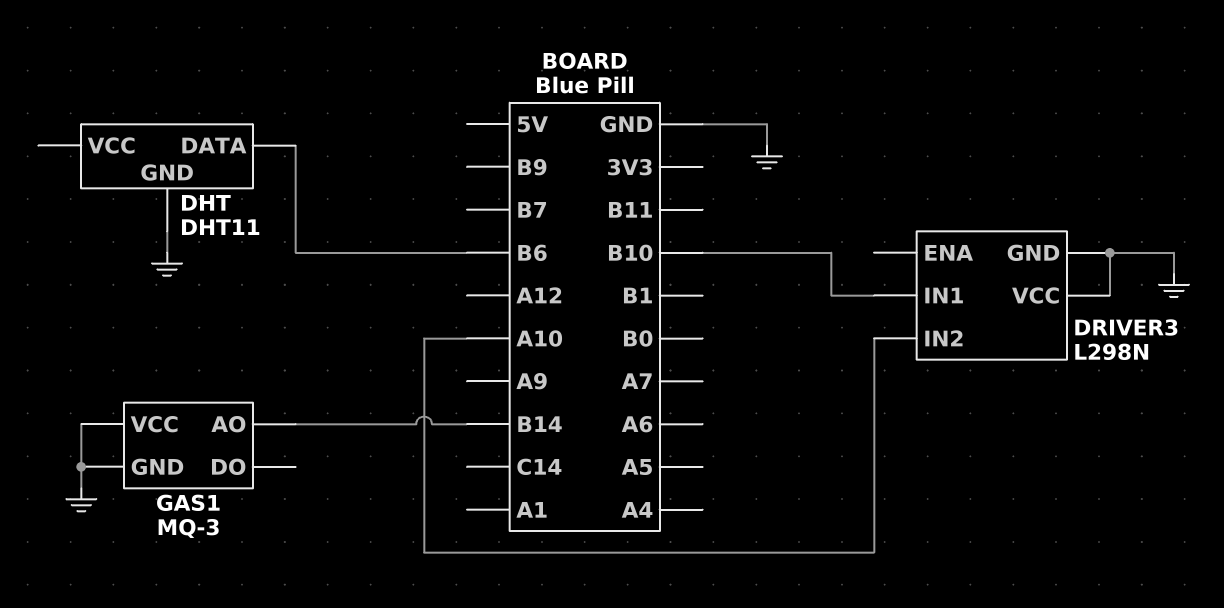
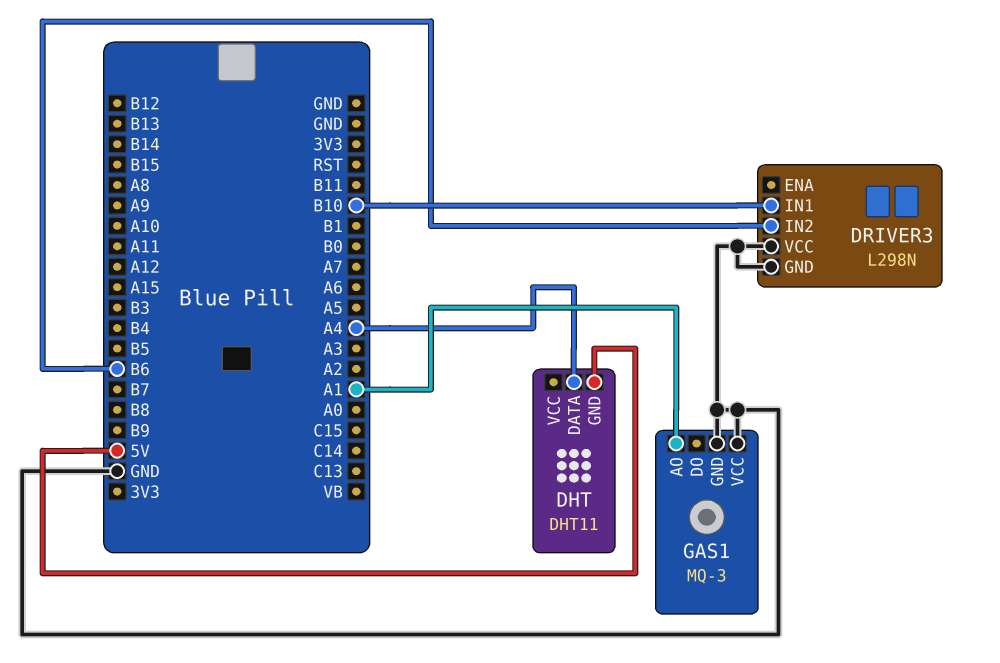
DHT pin DATA: B6 -> A4
DHT pin GND: GND -> 5V
DRIVER3 pin IN2: A10 -> B6
GAS1 pin AO: B14 -> A1

